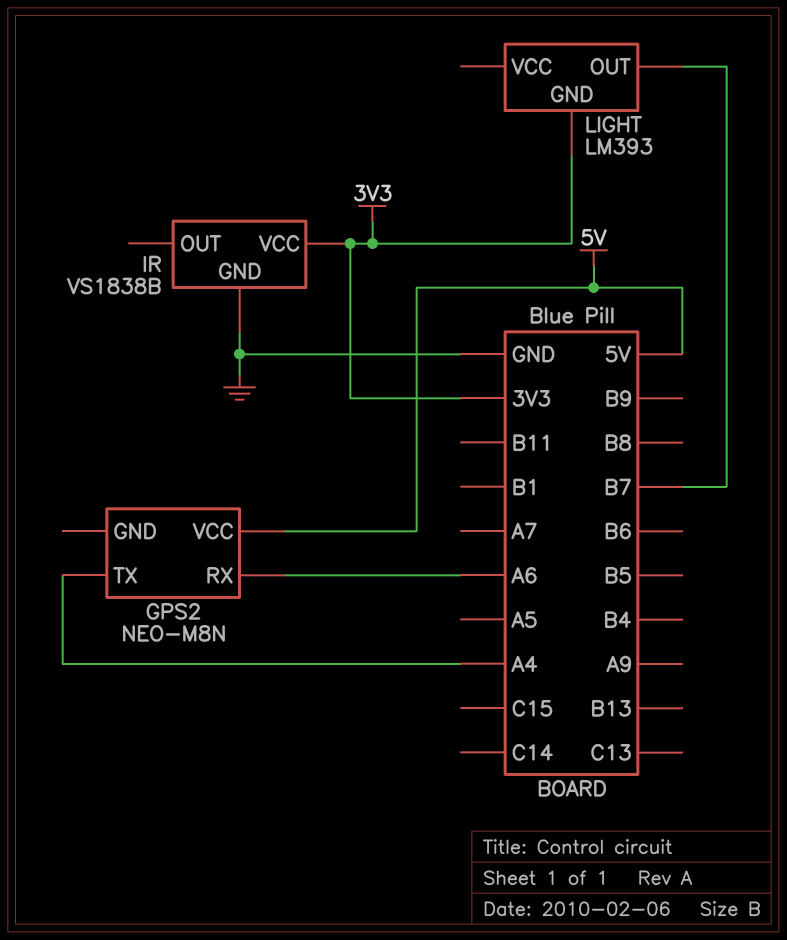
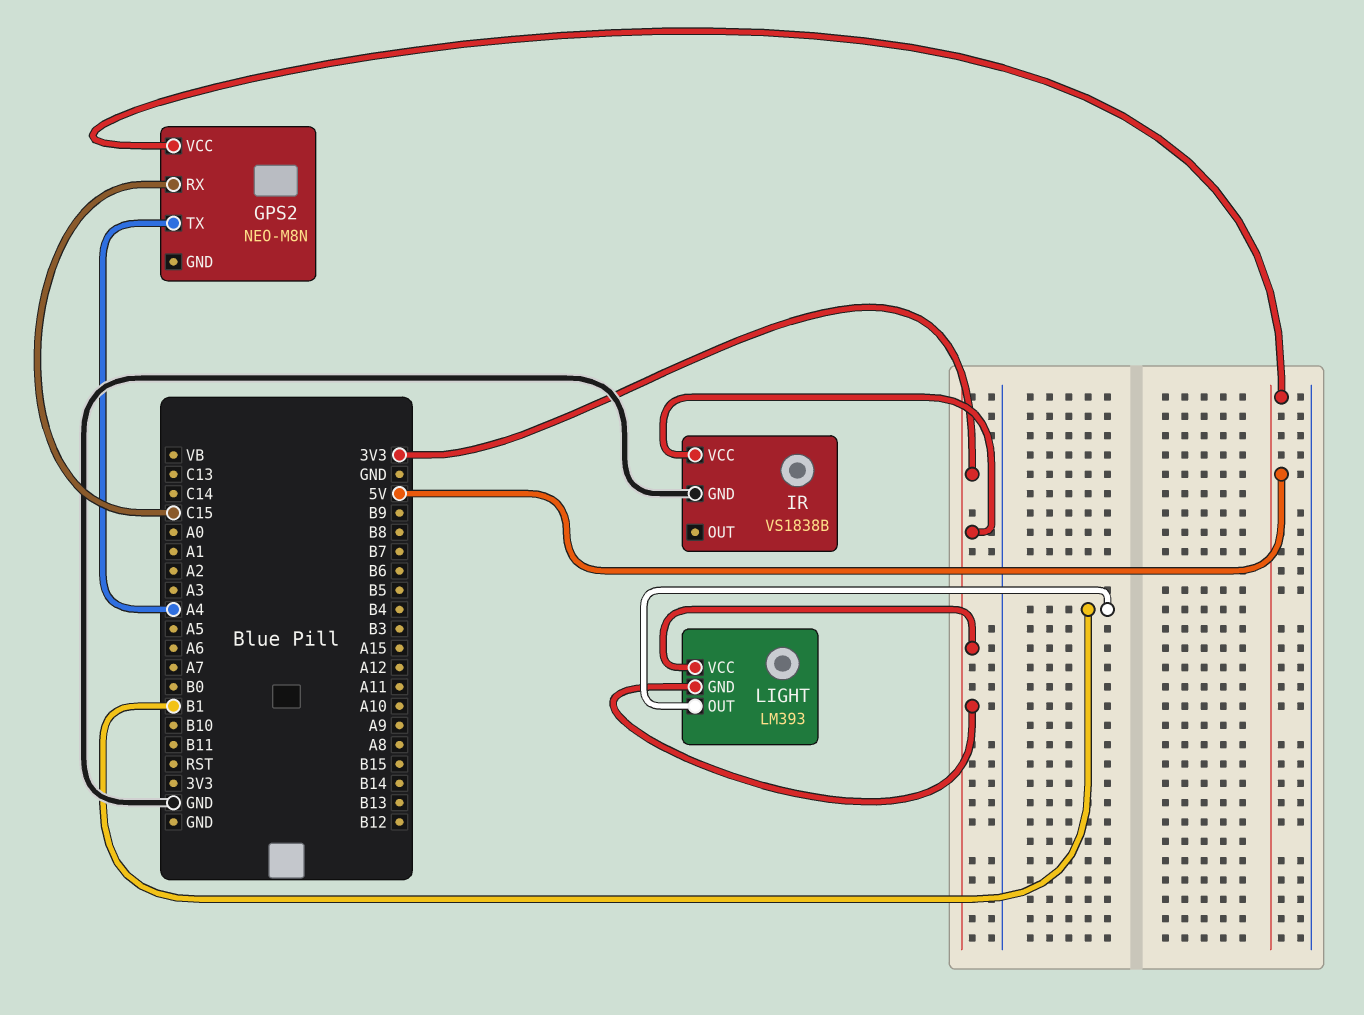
GPS2 pin RX: A6 -> C15
LIGHT pin OUT: B7 -> B1
LIGHT pin VCC: none -> 3V3

